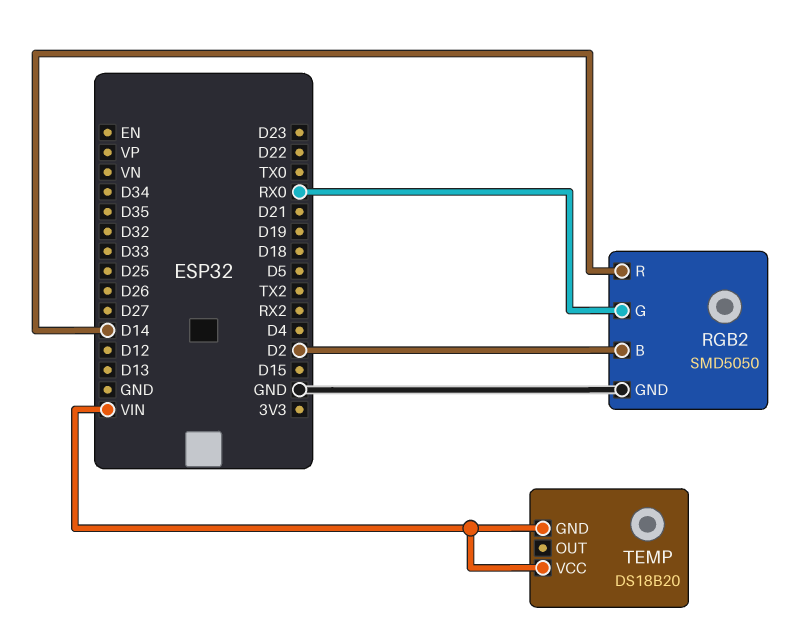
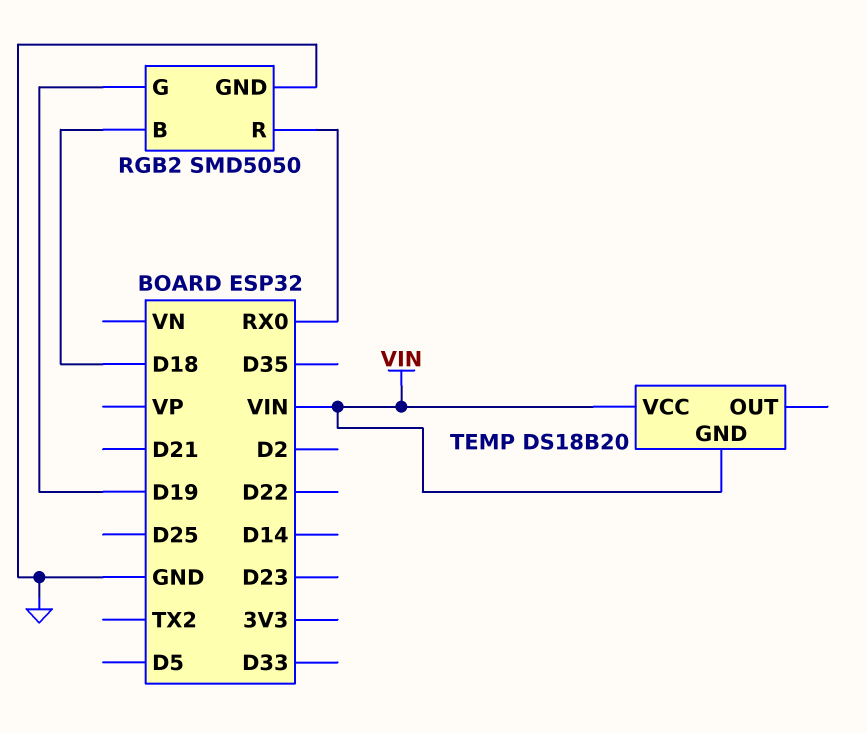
RGB2 pin B: D2 -> D18
RGB2 pin G: RX0 -> D19
RGB2 pin R: D14 -> RX0

